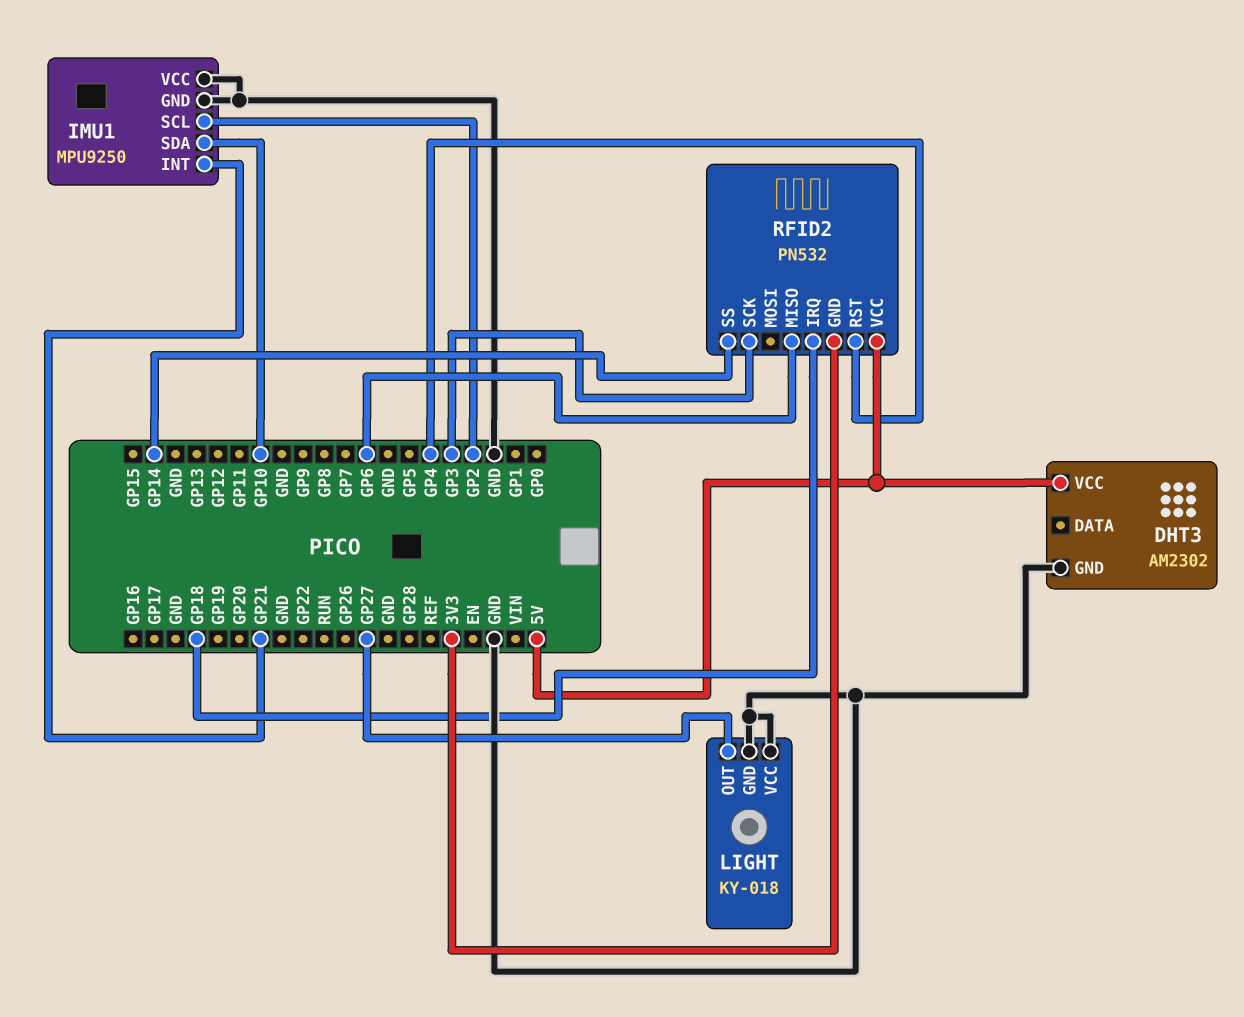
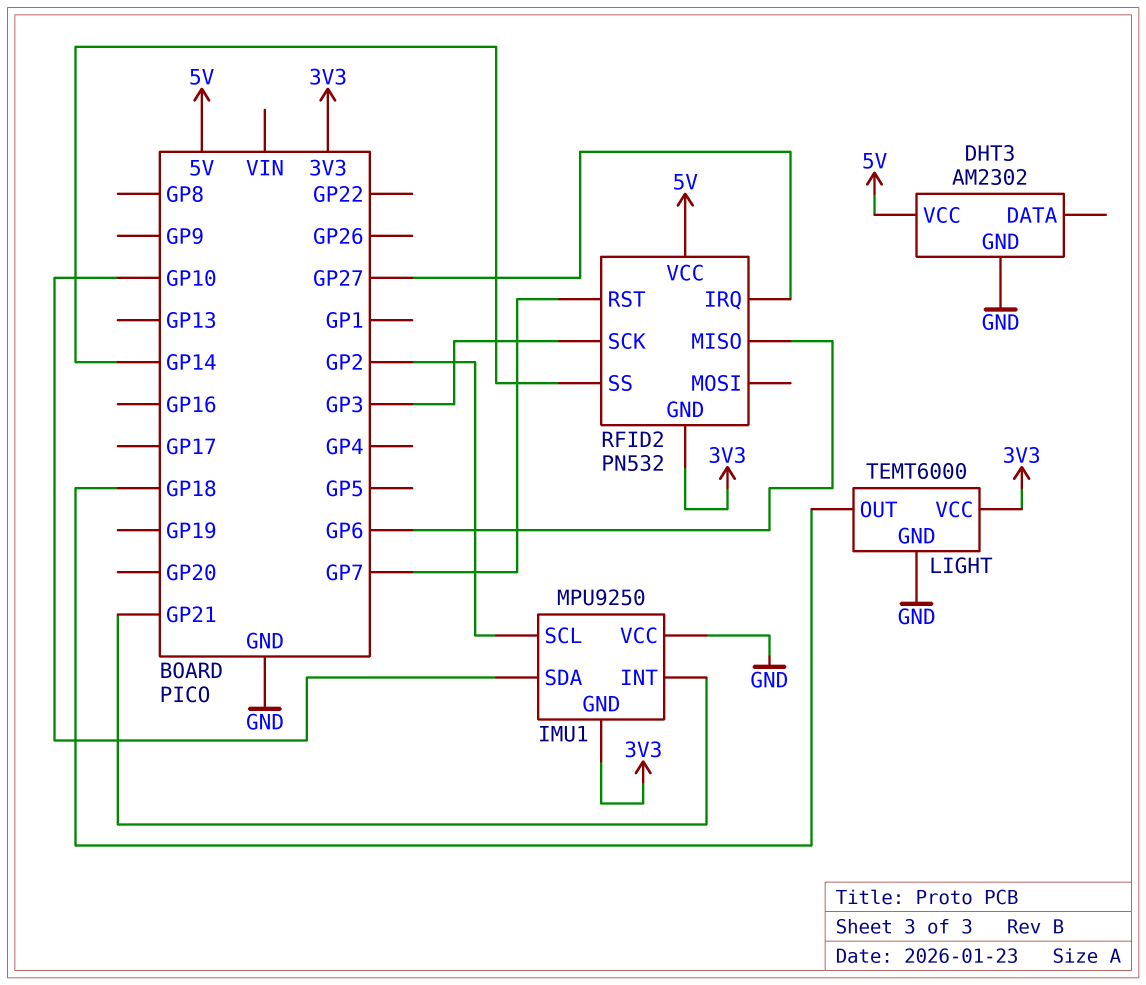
IMU1 pin GND: GND -> 3V3
LIGHT: KY-018 -> TEMT6000
LIGHT pin OUT: GP27 -> GP18
LIGHT pin VCC: GND -> 3V3
RFID2 pin IRQ: GP18 -> GP27
RFID2 pin RST: GP4 -> GP7

